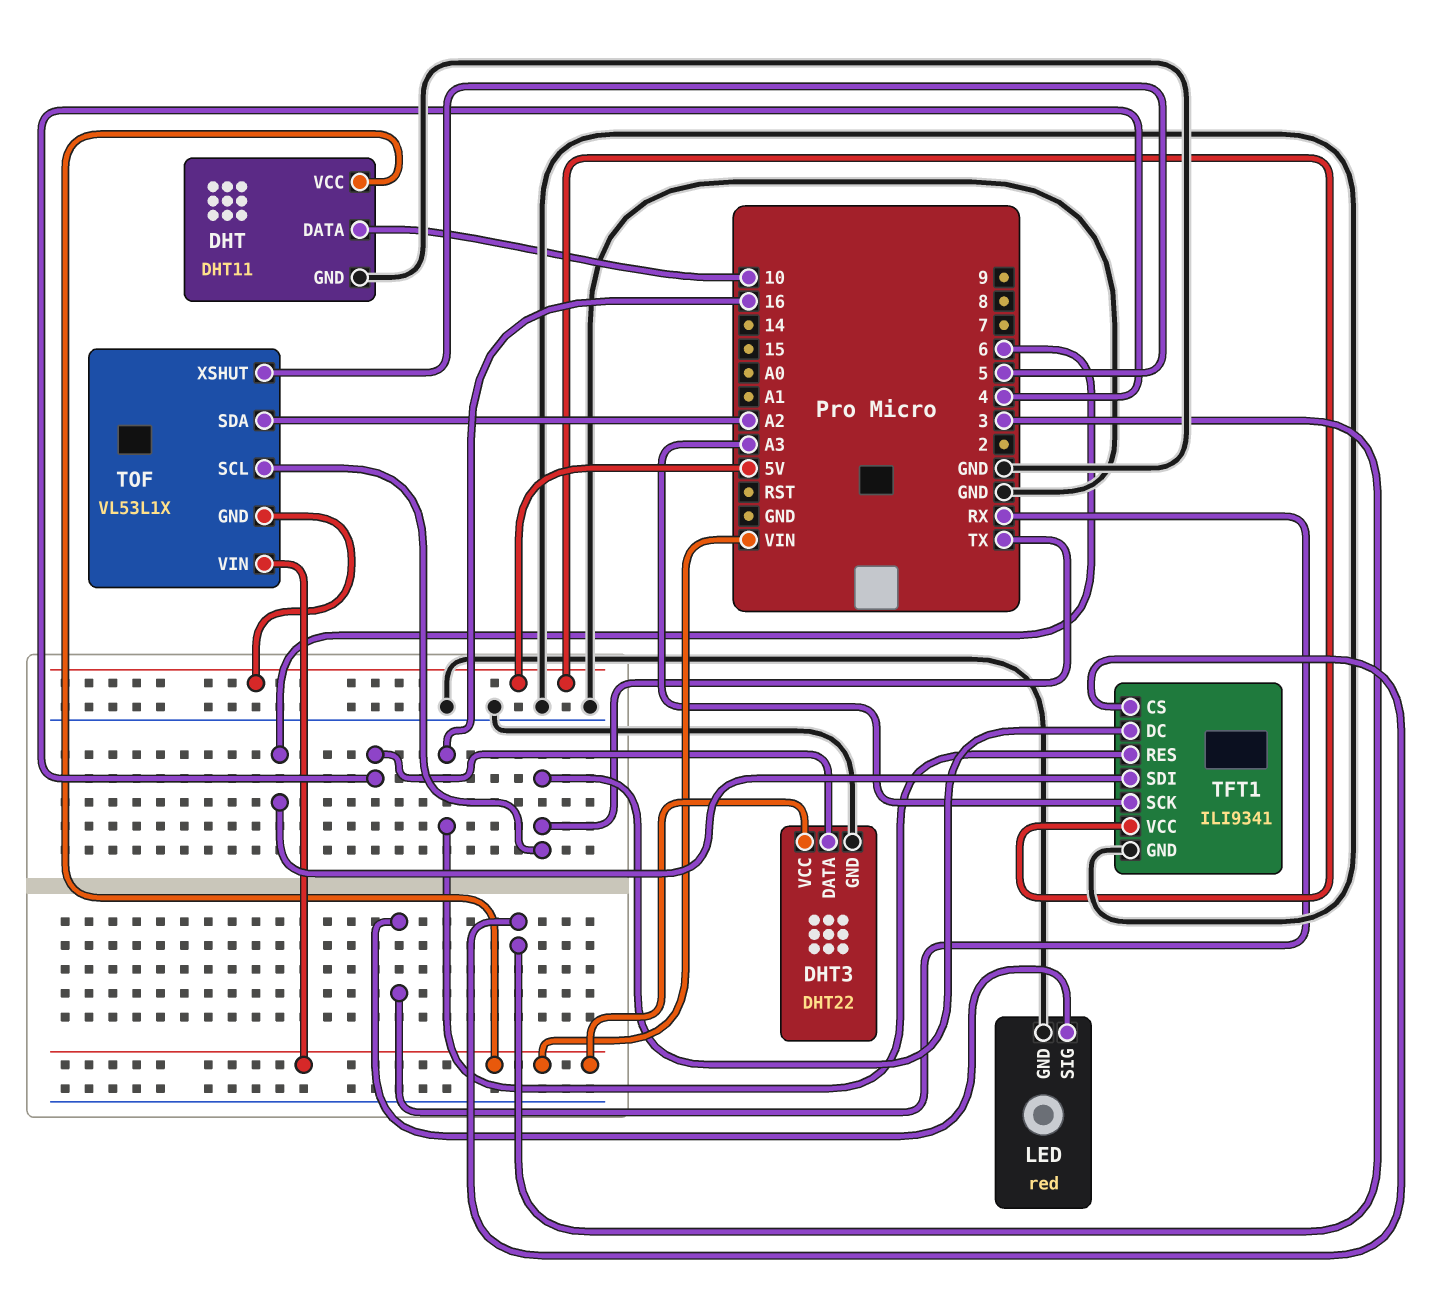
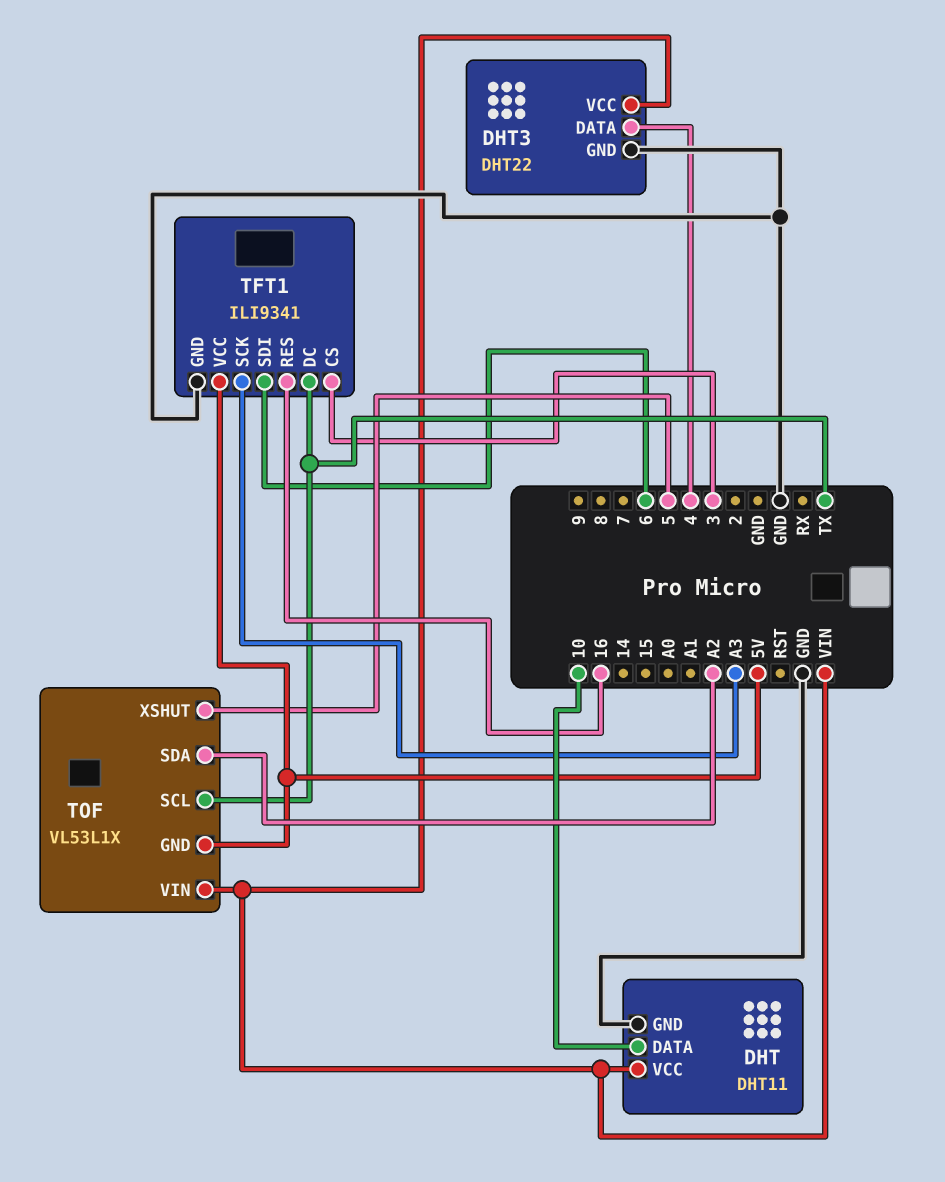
LED: red -> none
LED pin GND: GND -> none
LED pin SIG: RX -> none

